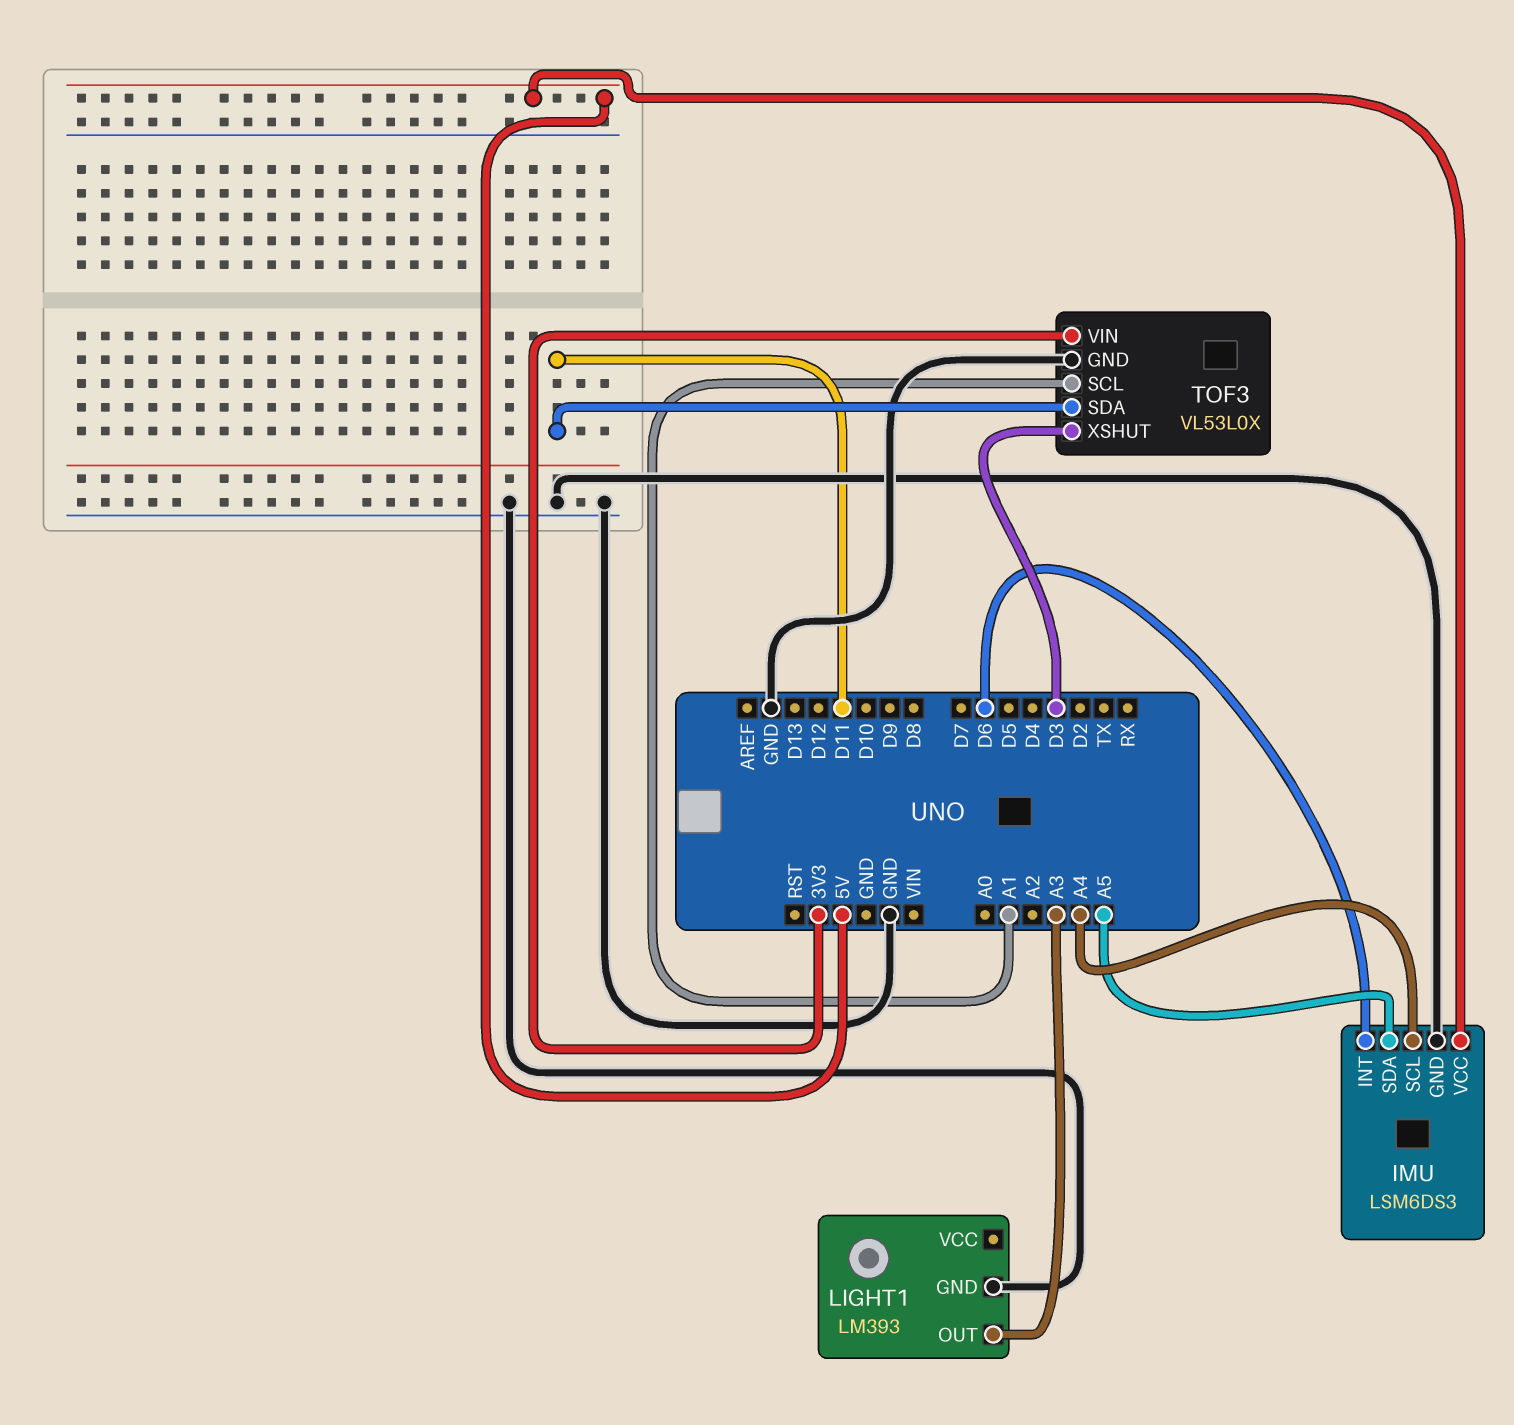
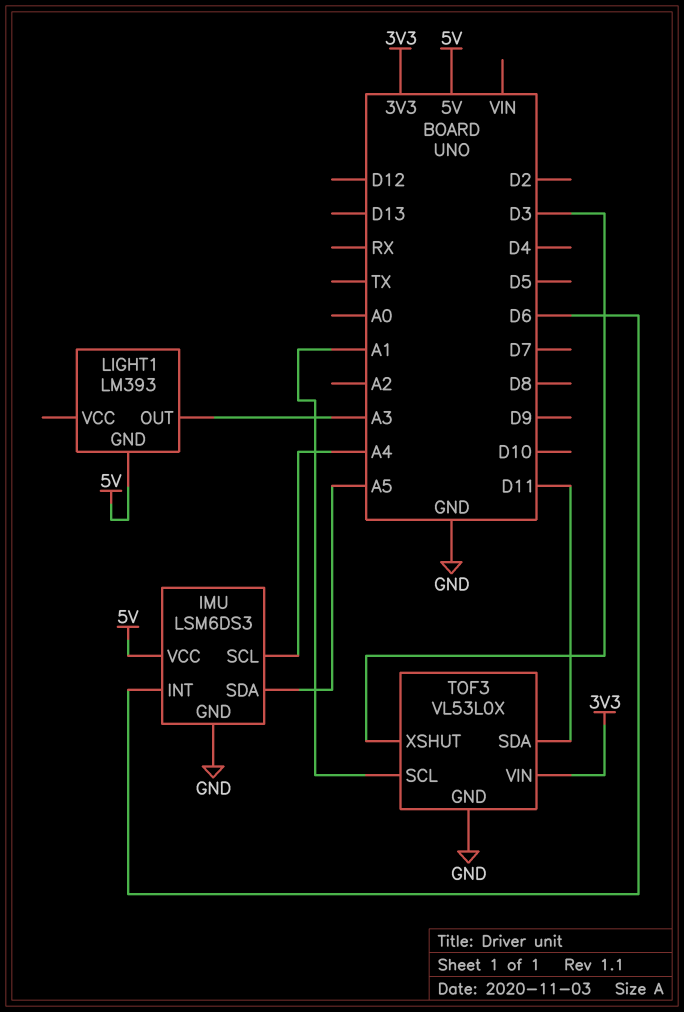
LIGHT1 pin GND: GND -> 5V

